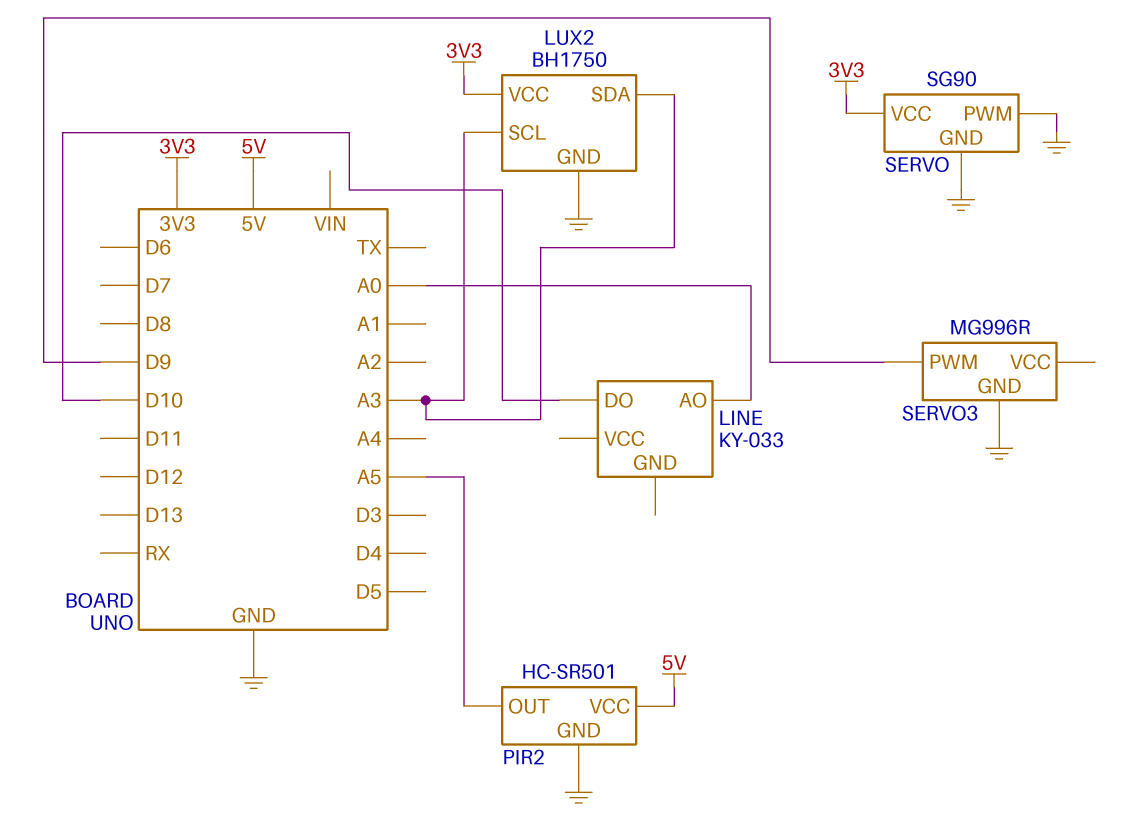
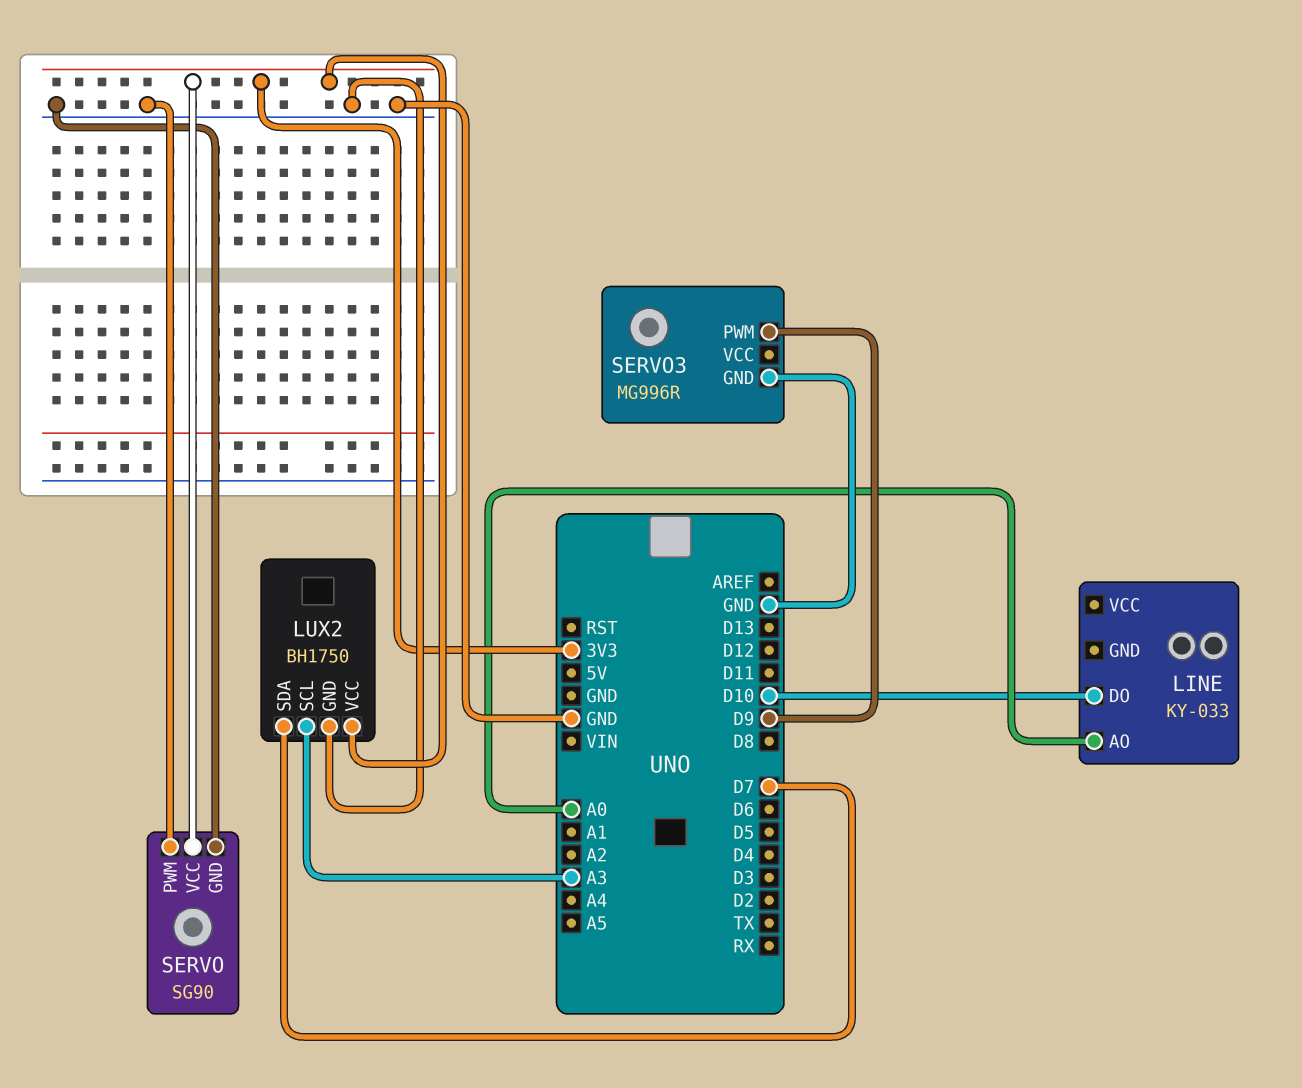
LUX2 pin SDA: A3 -> D7
PIR2: HC-SR501 -> none
PIR2 pin GND: GND -> none
PIR2 pin OUT: A5 -> none
PIR2 pin VCC: 5V -> none

